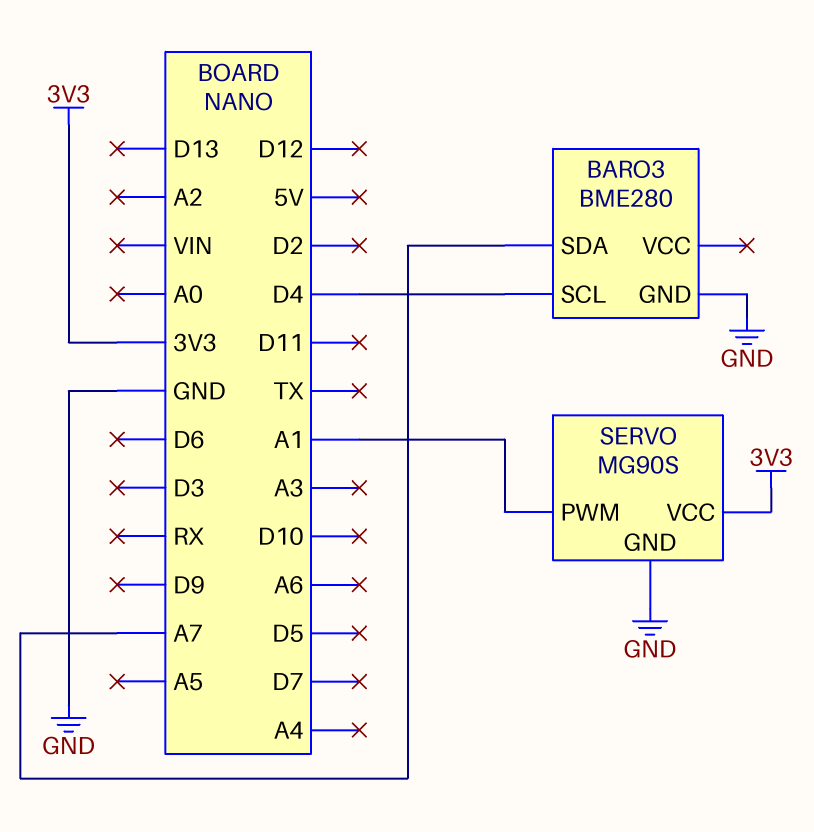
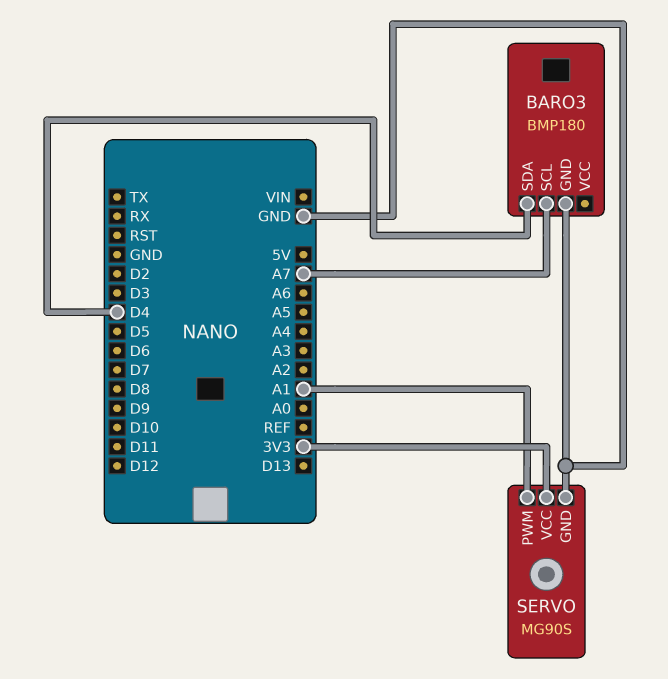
BARO3: BME280 -> BMP180
BARO3 pin SCL: D4 -> A7
BARO3 pin SDA: A7 -> D4

